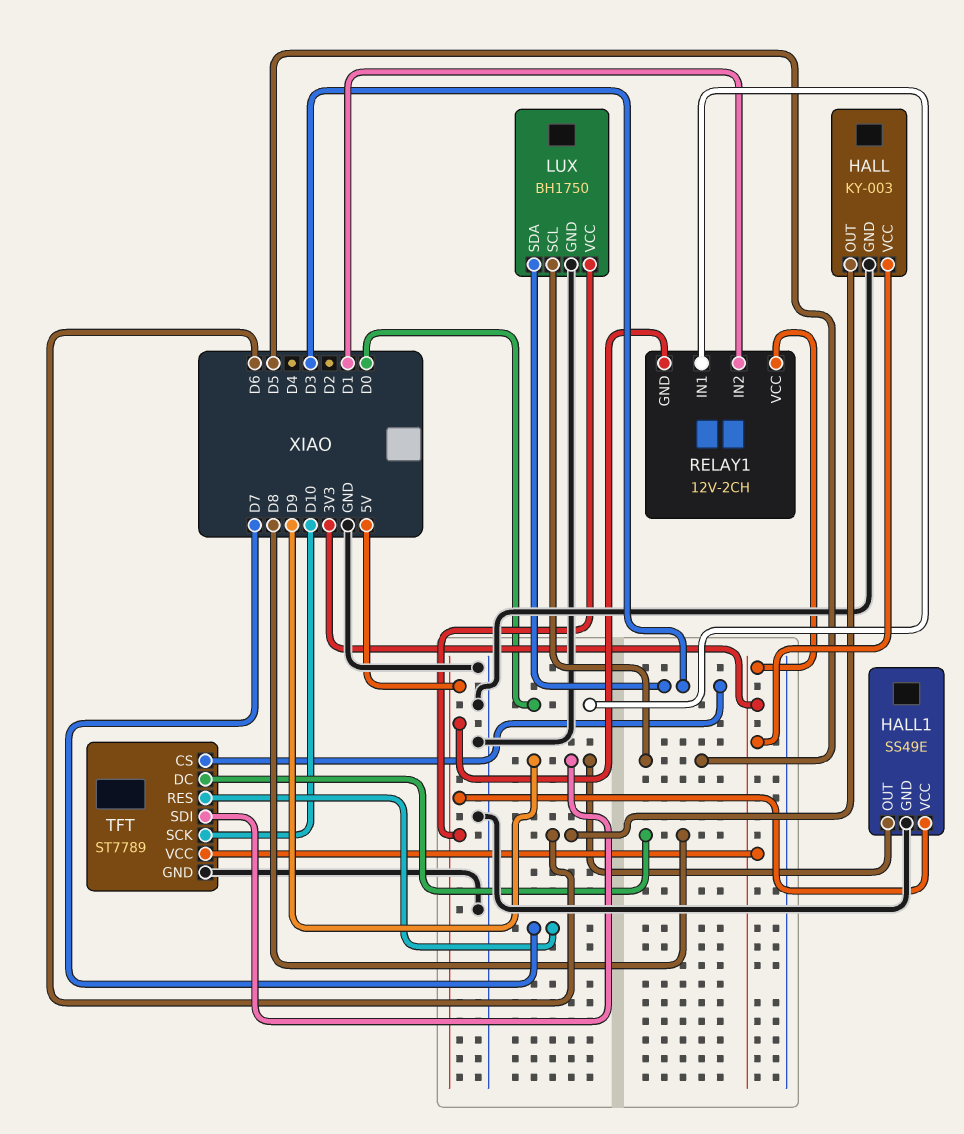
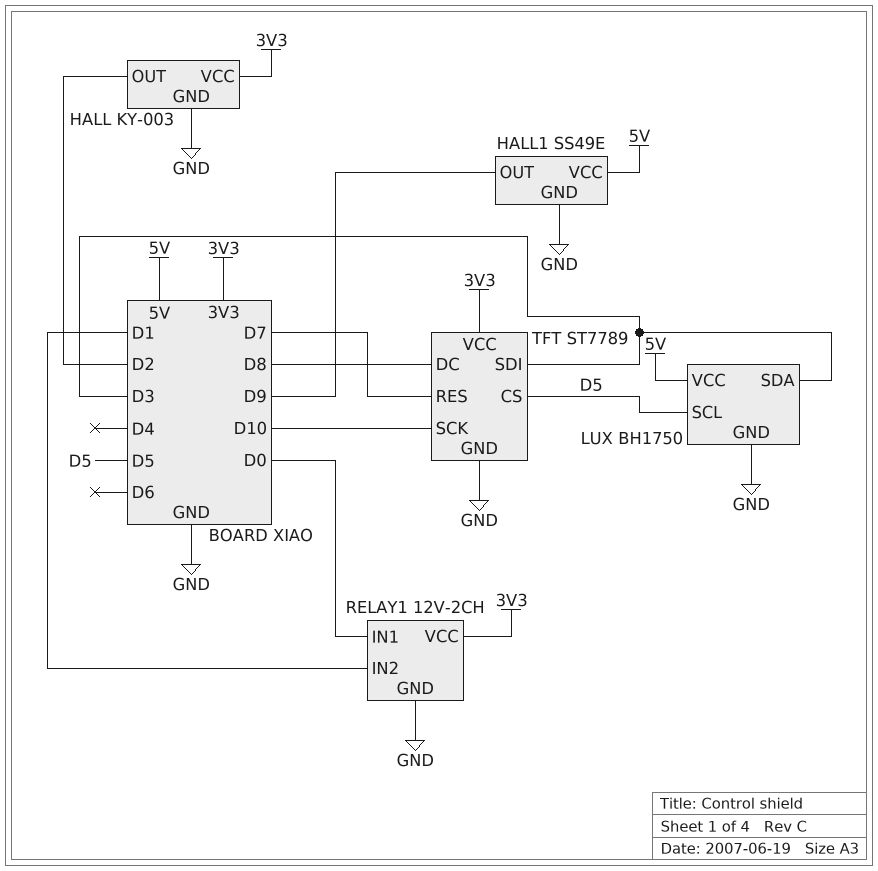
HALL pin OUT: D6 -> D2
RELAY1 pin GND: 5V -> GND
TFT pin CS: D3 -> D5
TFT pin SDI: D9 -> D3

